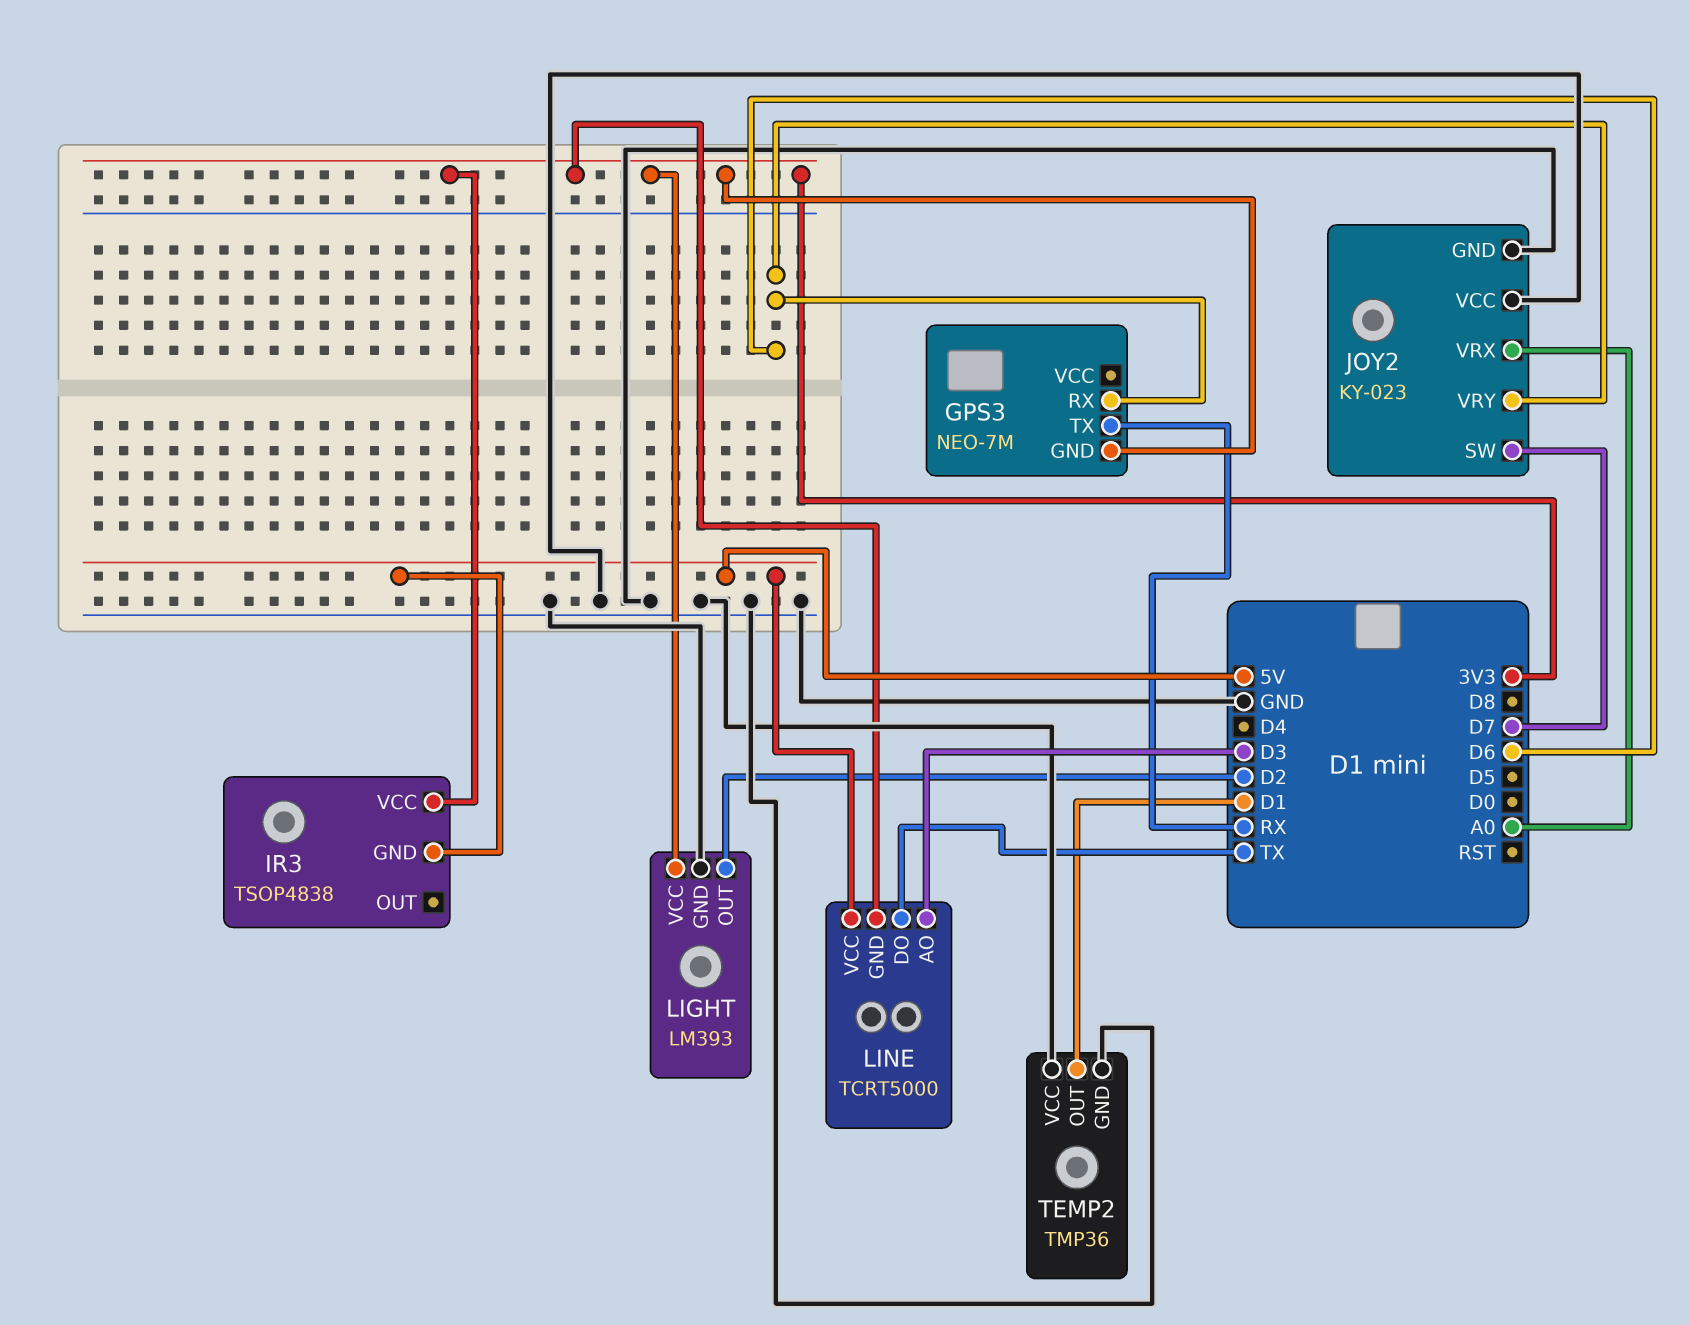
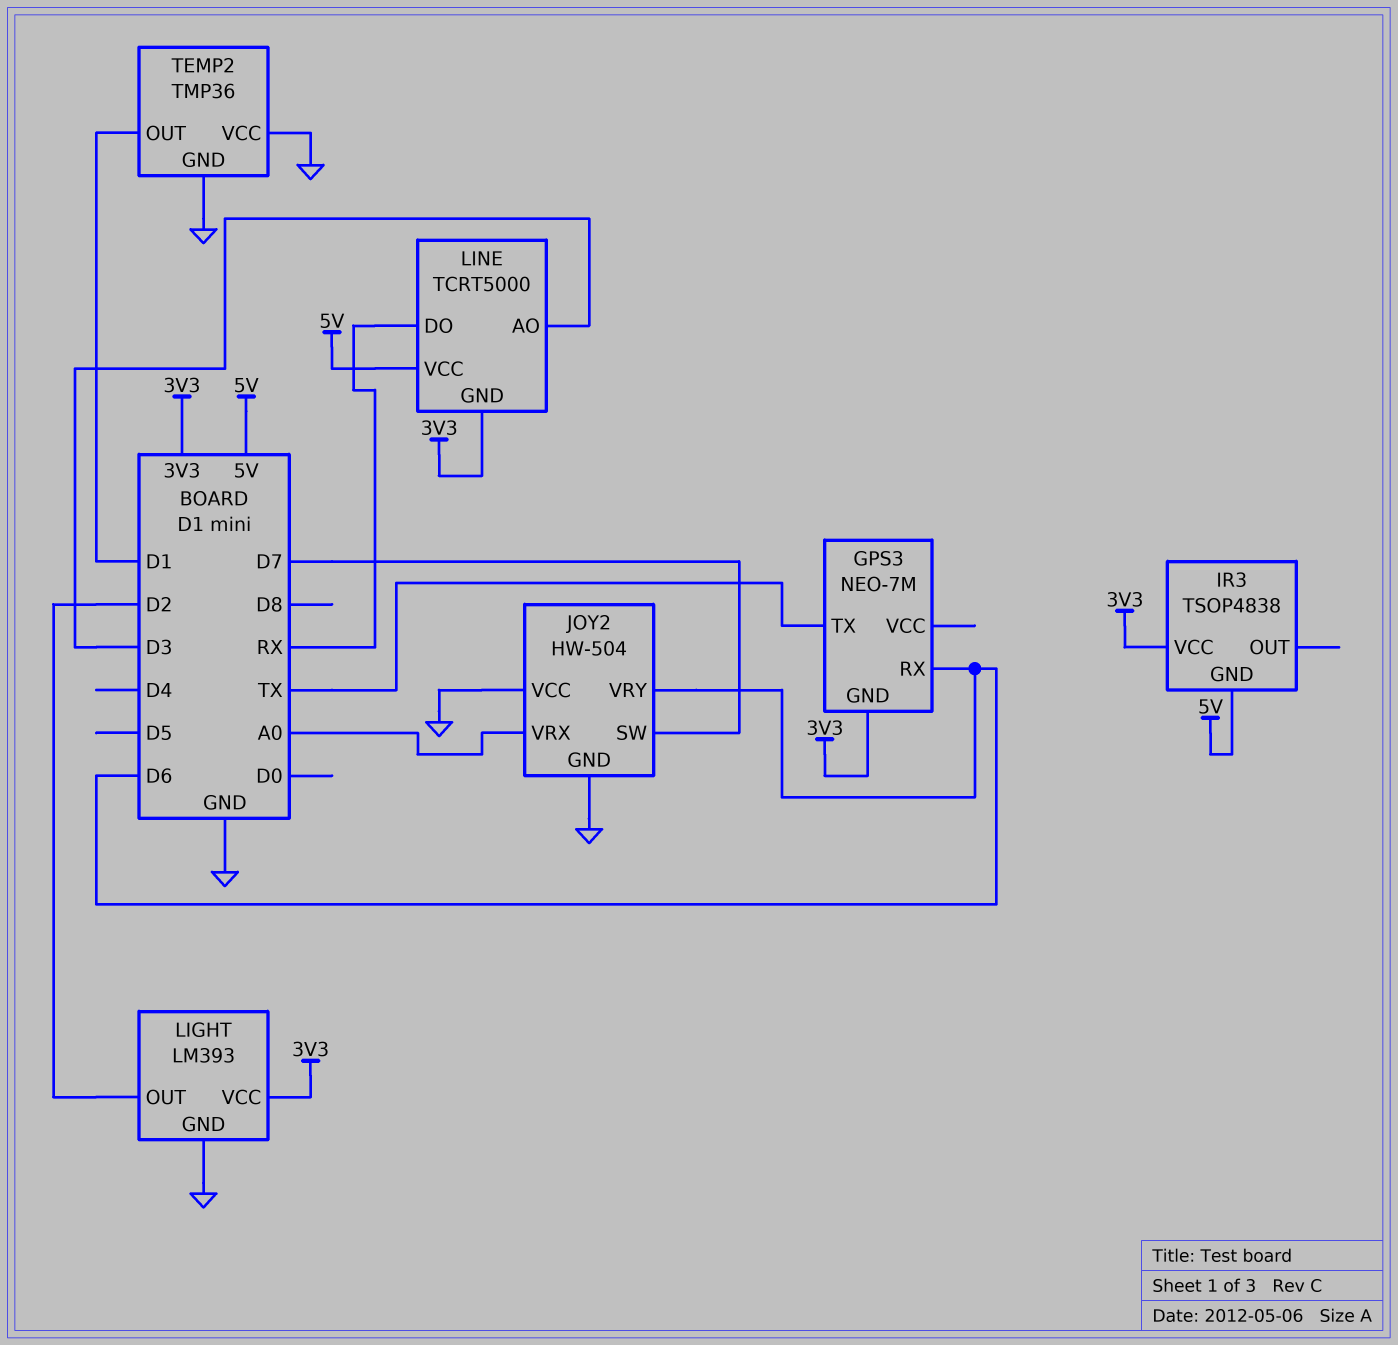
GPS3 pin TX: RX -> TX
JOY2: KY-023 -> HW-504
LINE pin DO: TX -> RX

